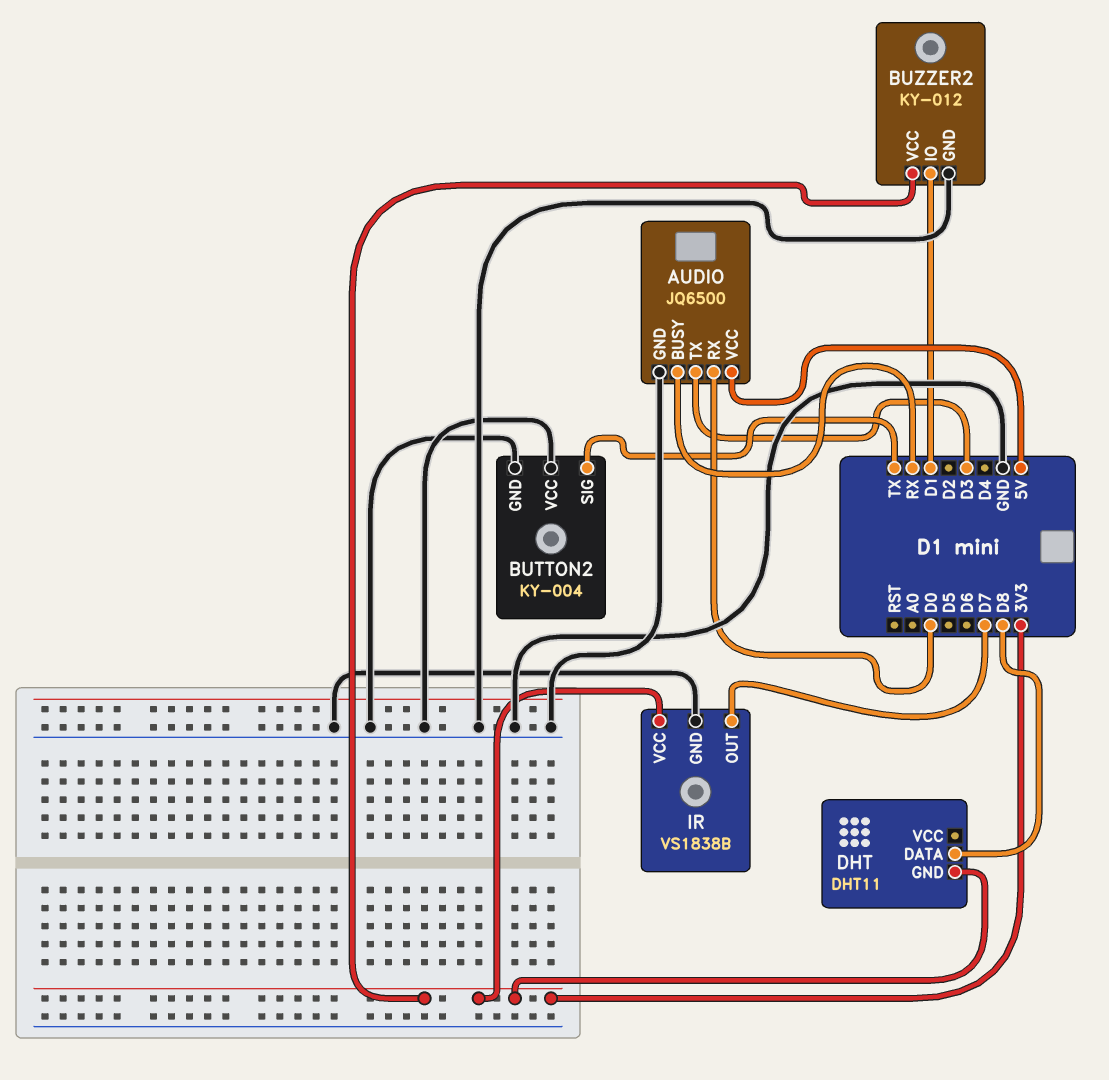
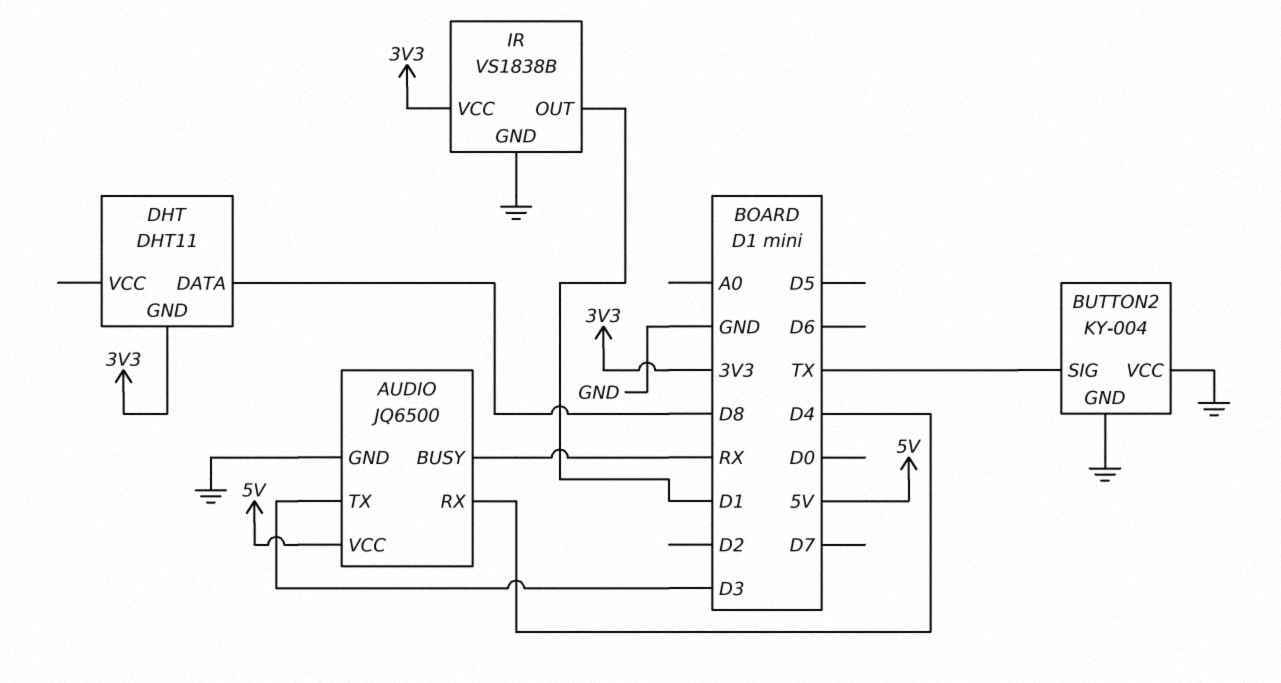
AUDIO pin RX: D0 -> D4
BUZZER2: KY-012 -> none
BUZZER2 pin GND: GND -> none
BUZZER2 pin IO: D1 -> none
BUZZER2 pin VCC: 3V3 -> none
IR pin OUT: D7 -> D1

